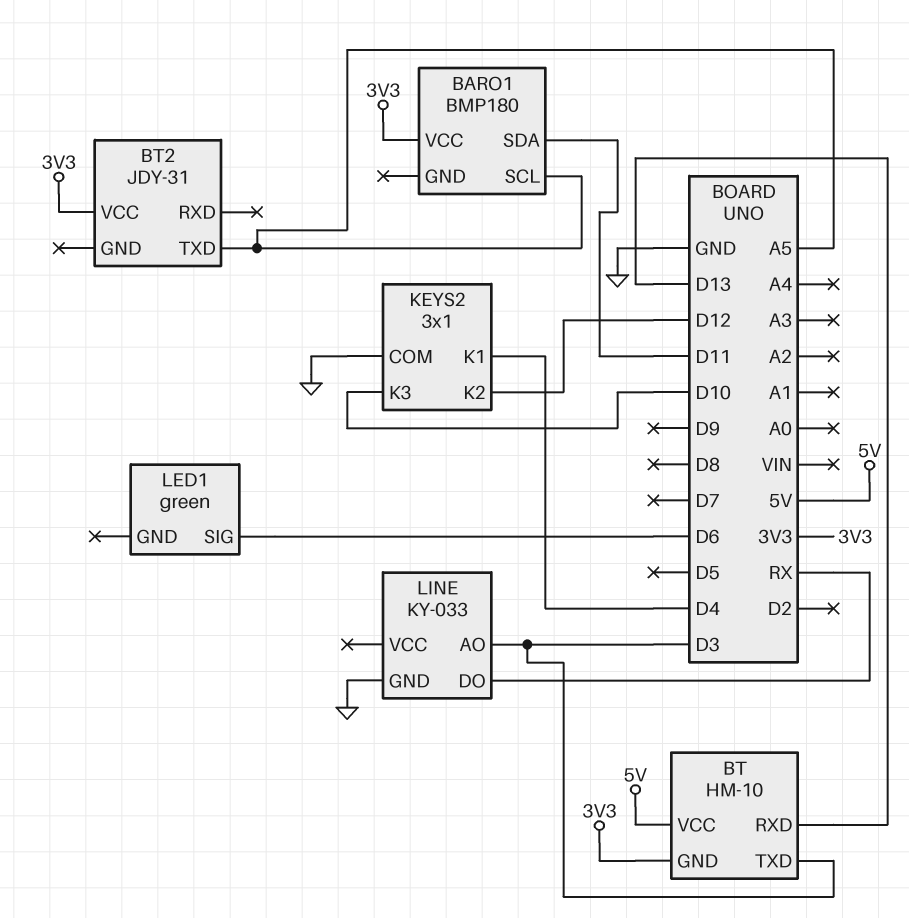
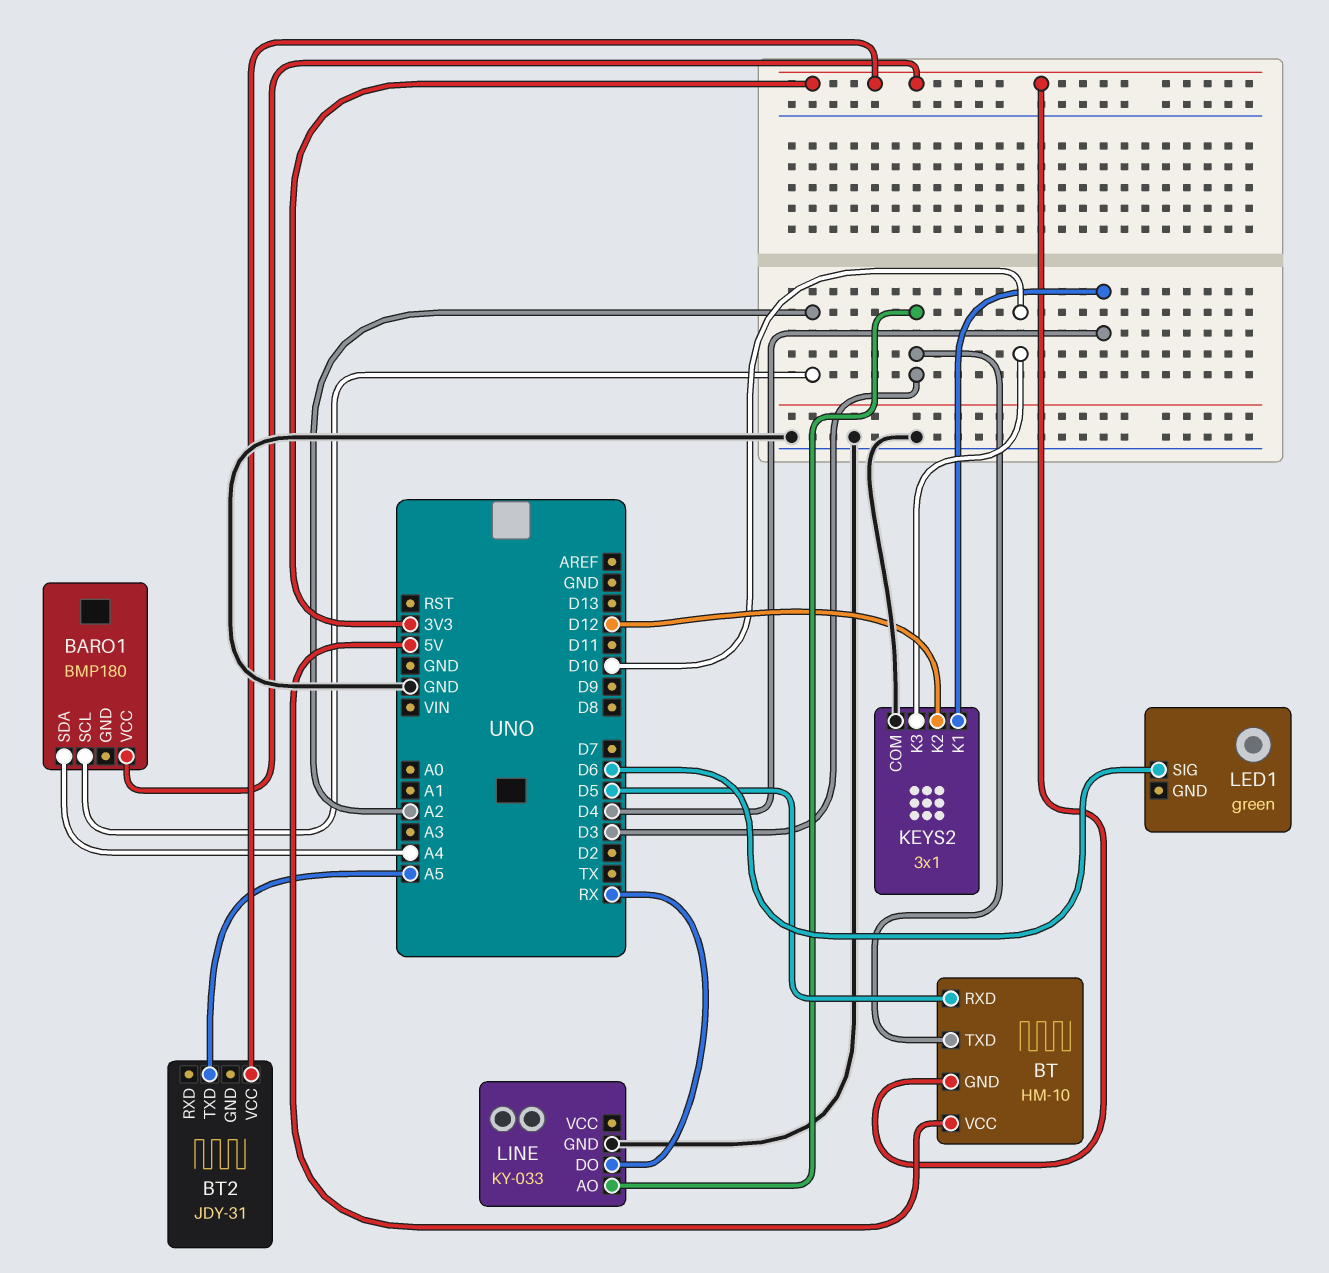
BARO1 pin SCL: A5 -> A2
BARO1 pin SDA: D11 -> A4
BT pin RXD: D13 -> D5

